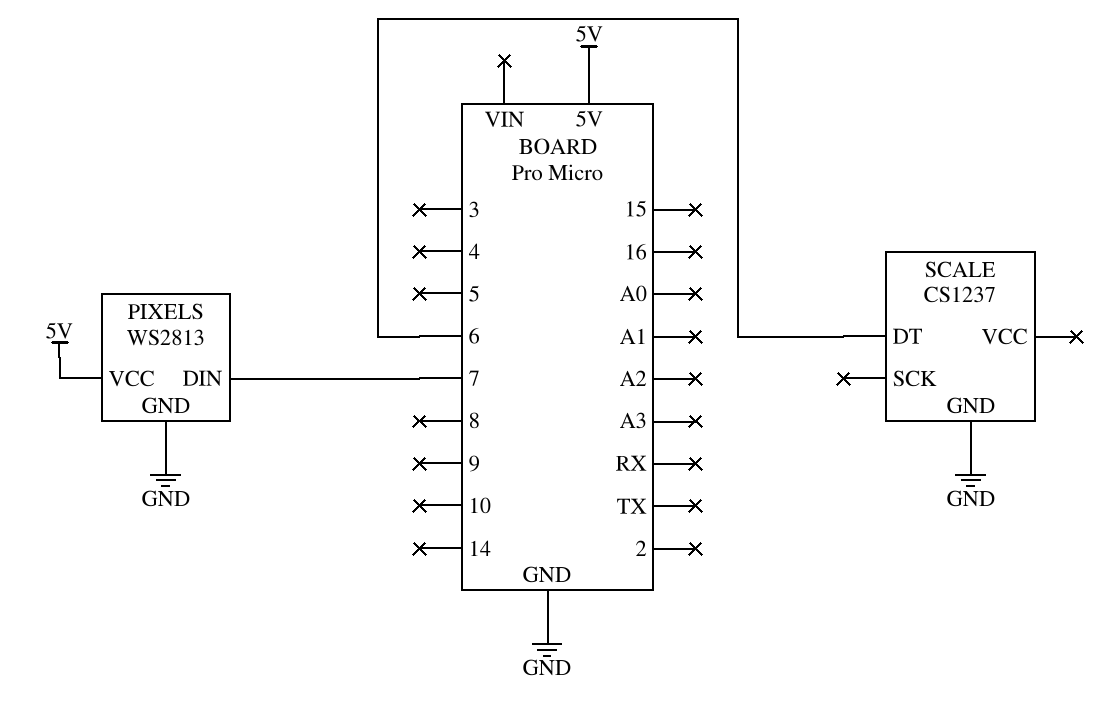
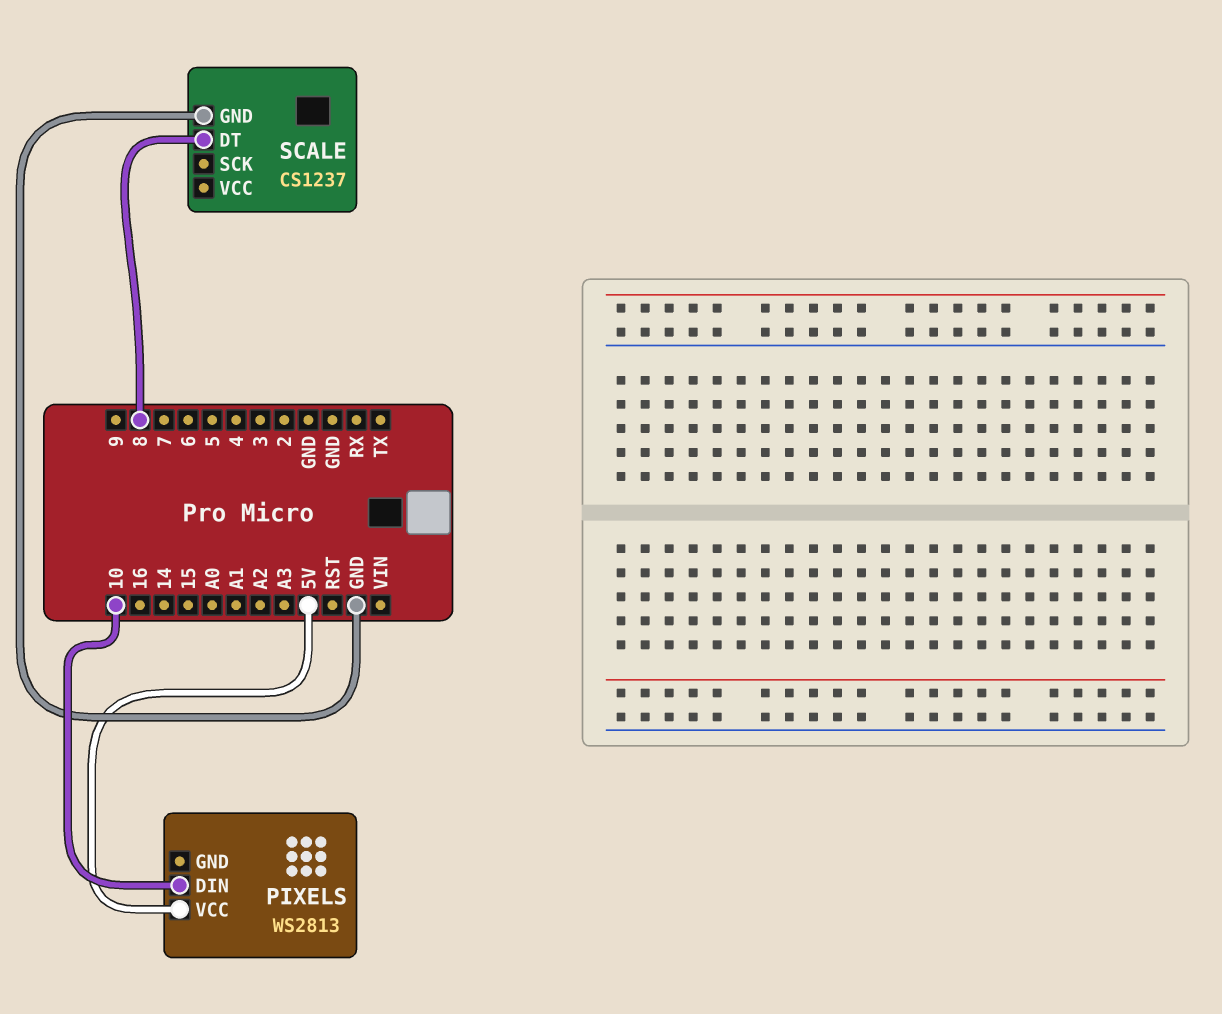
PIXELS pin DIN: 7 -> 10
PIXELS pin GND: GND -> none
SCALE pin DT: 6 -> 8

